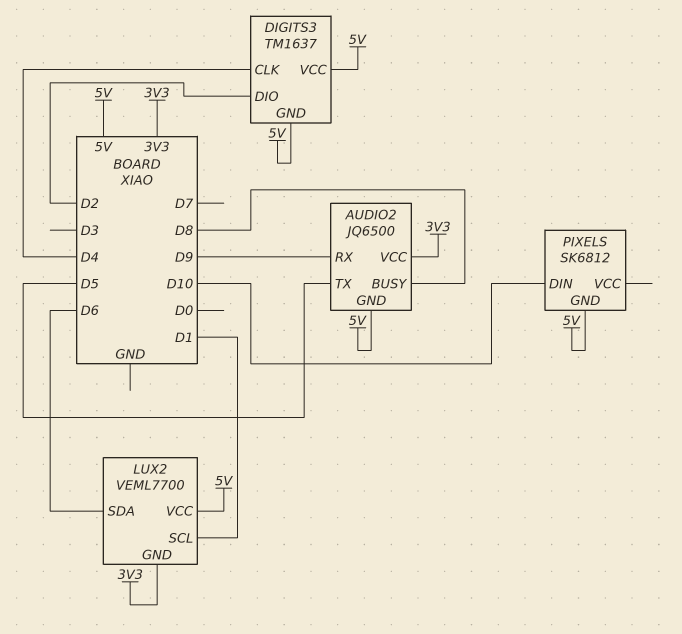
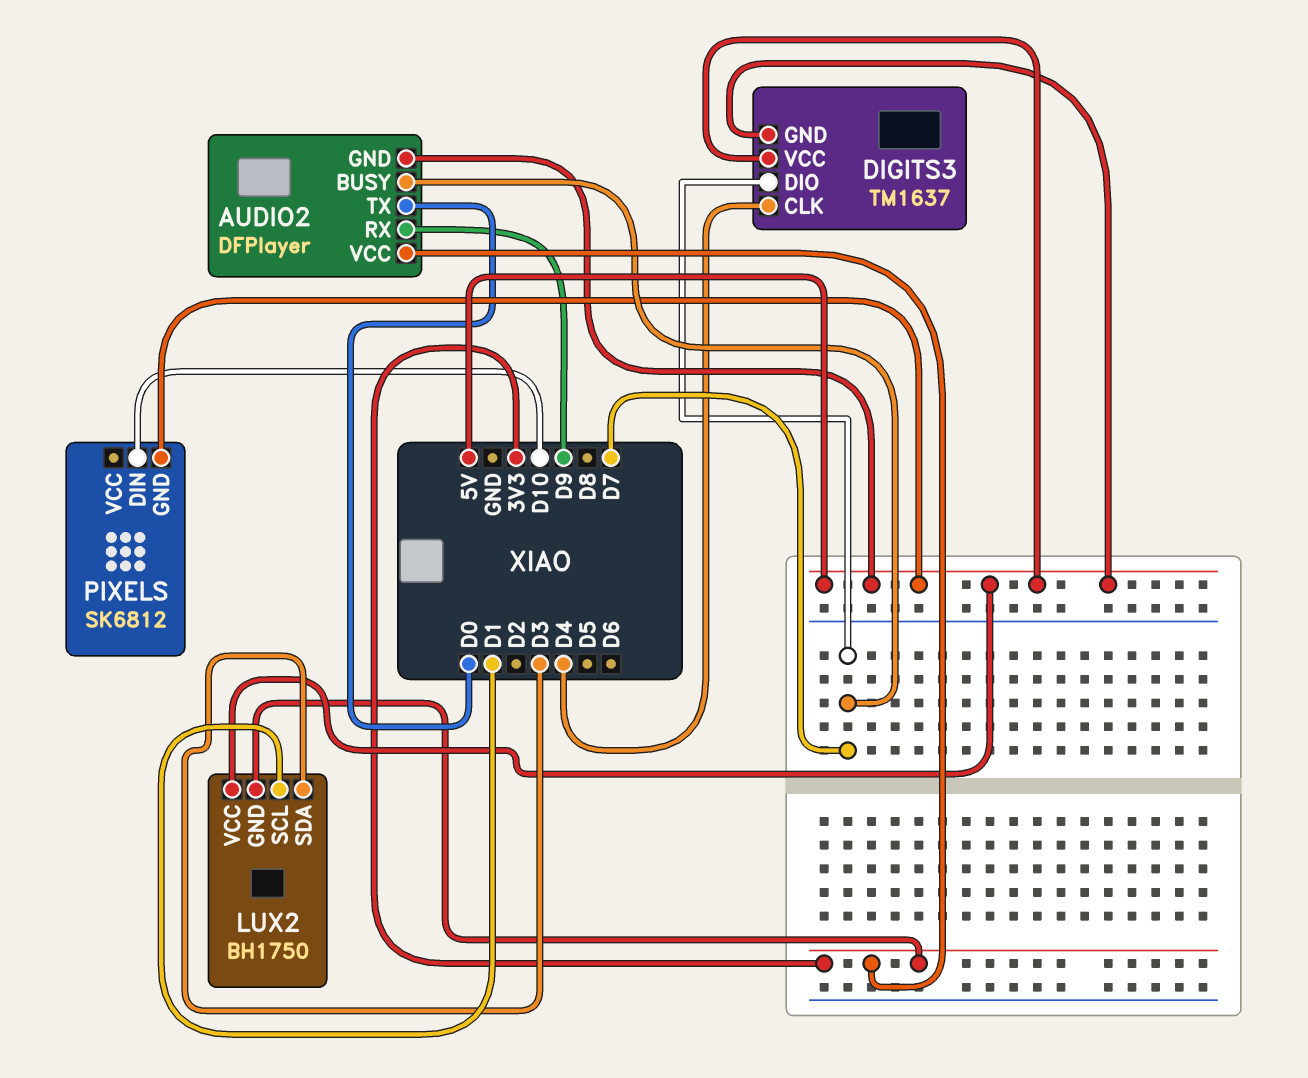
AUDIO2: JQ6500 -> DFPlayer
AUDIO2 pin BUSY: D8 -> D7
AUDIO2 pin TX: D5 -> D0
DIGITS3 pin DIO: D2 -> D7
LUX2: VEML7700 -> BH1750
LUX2 pin SDA: D6 -> D3

